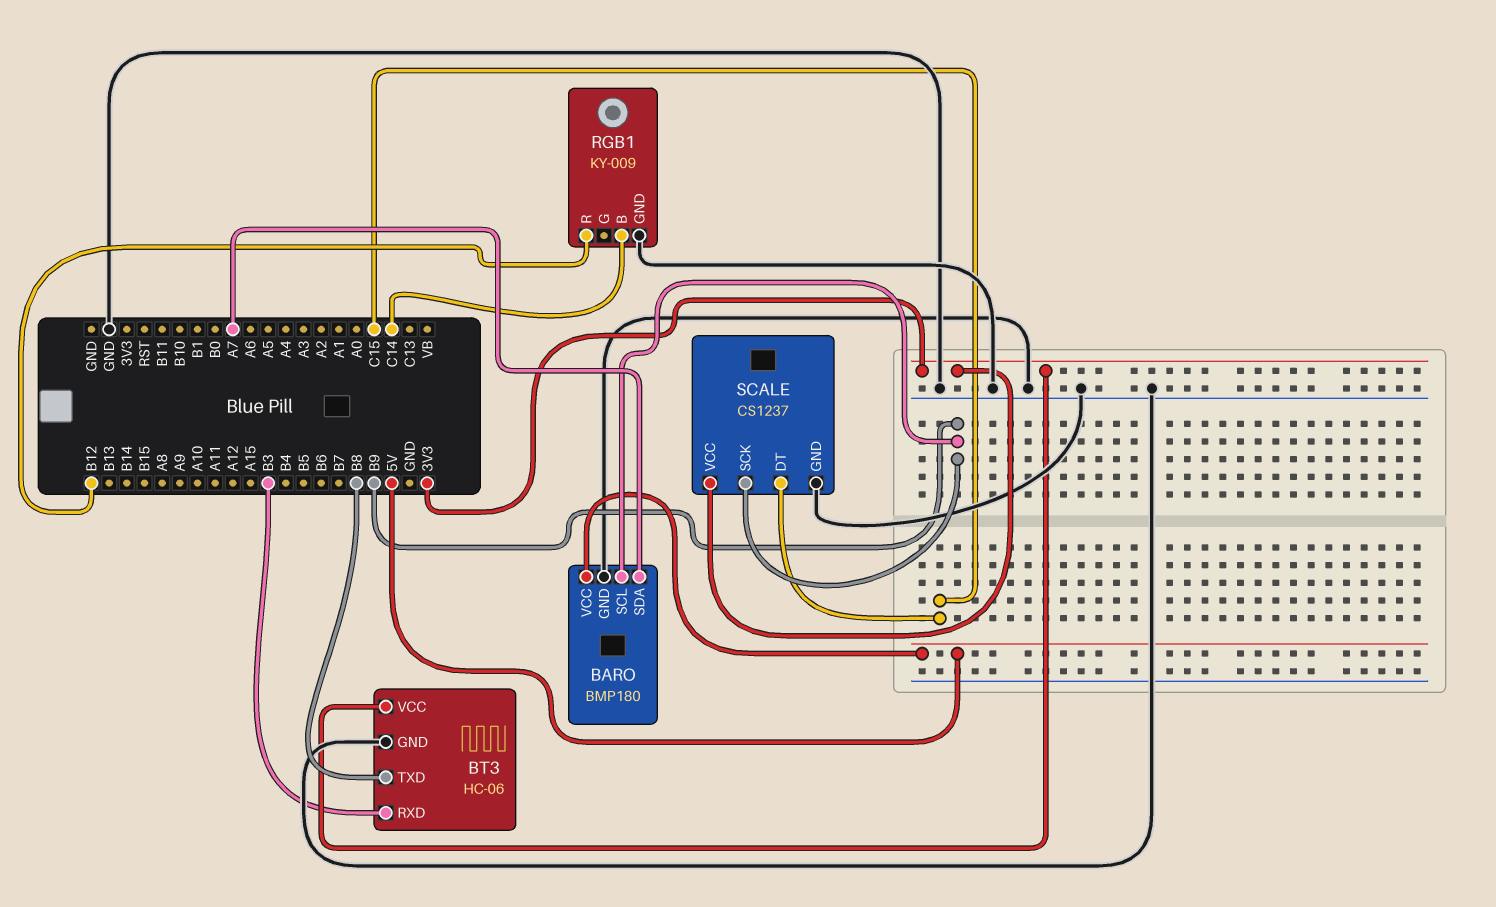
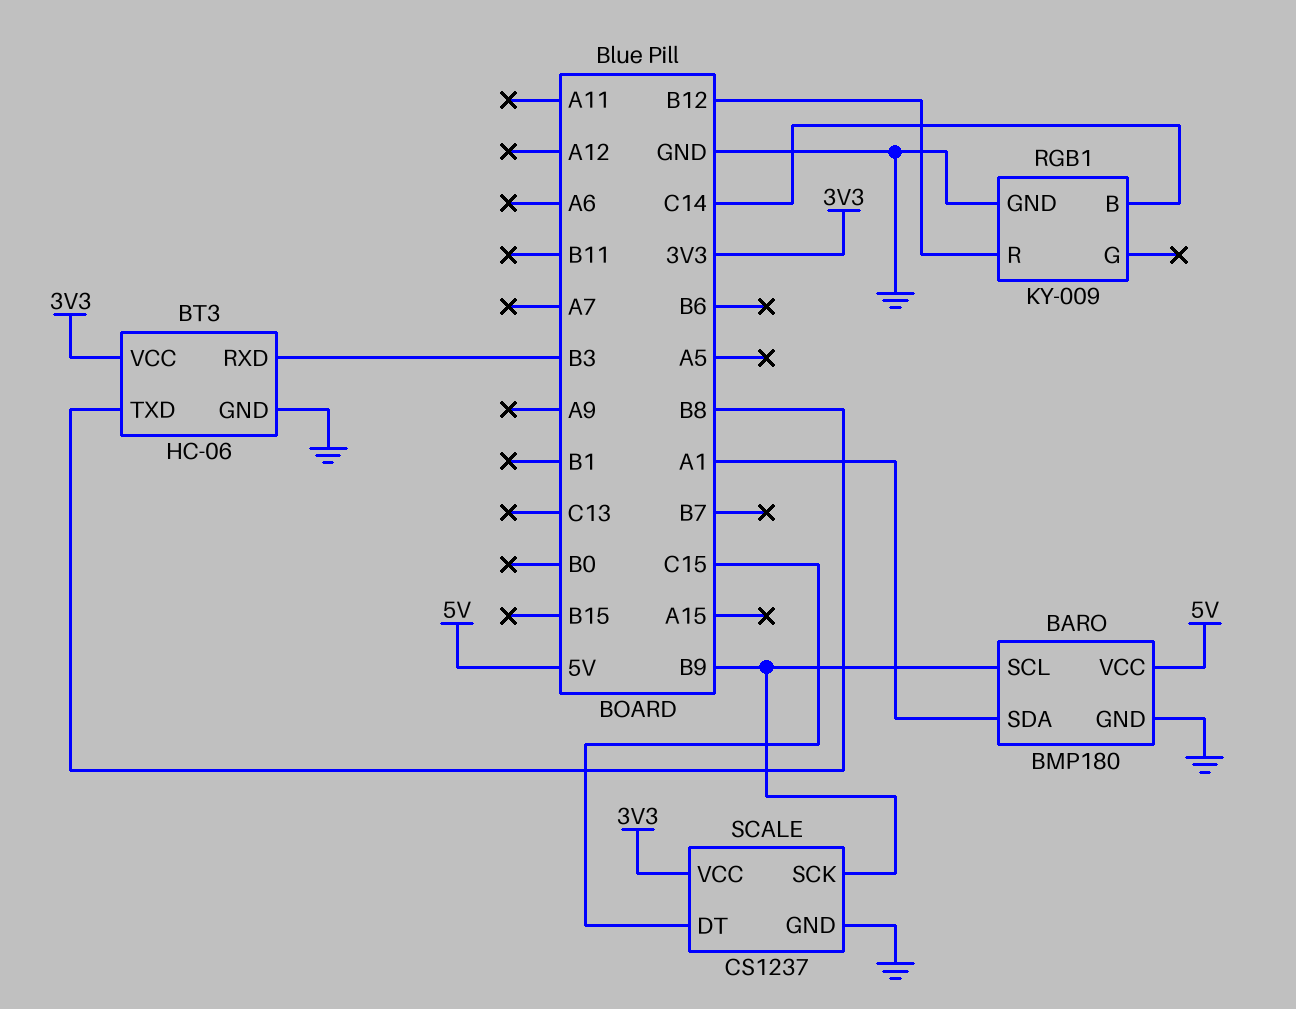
BARO pin SDA: A7 -> A1

